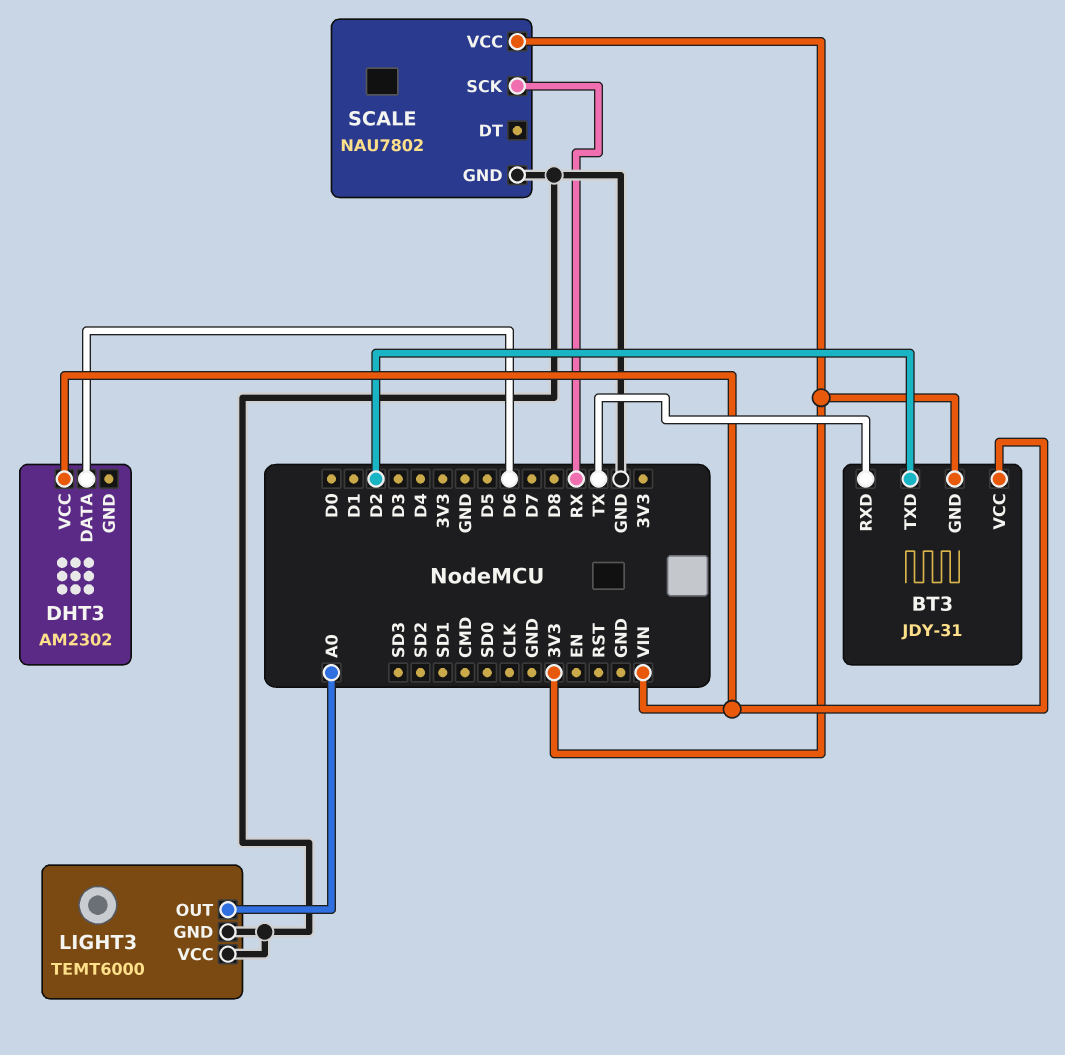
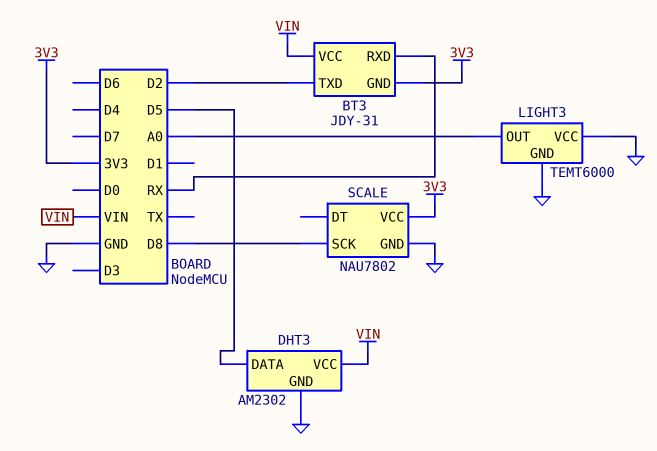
BT3 pin RXD: TX -> RX
DHT3 pin DATA: D6 -> D5
DHT3 pin GND: none -> GND
SCALE pin SCK: RX -> D8

